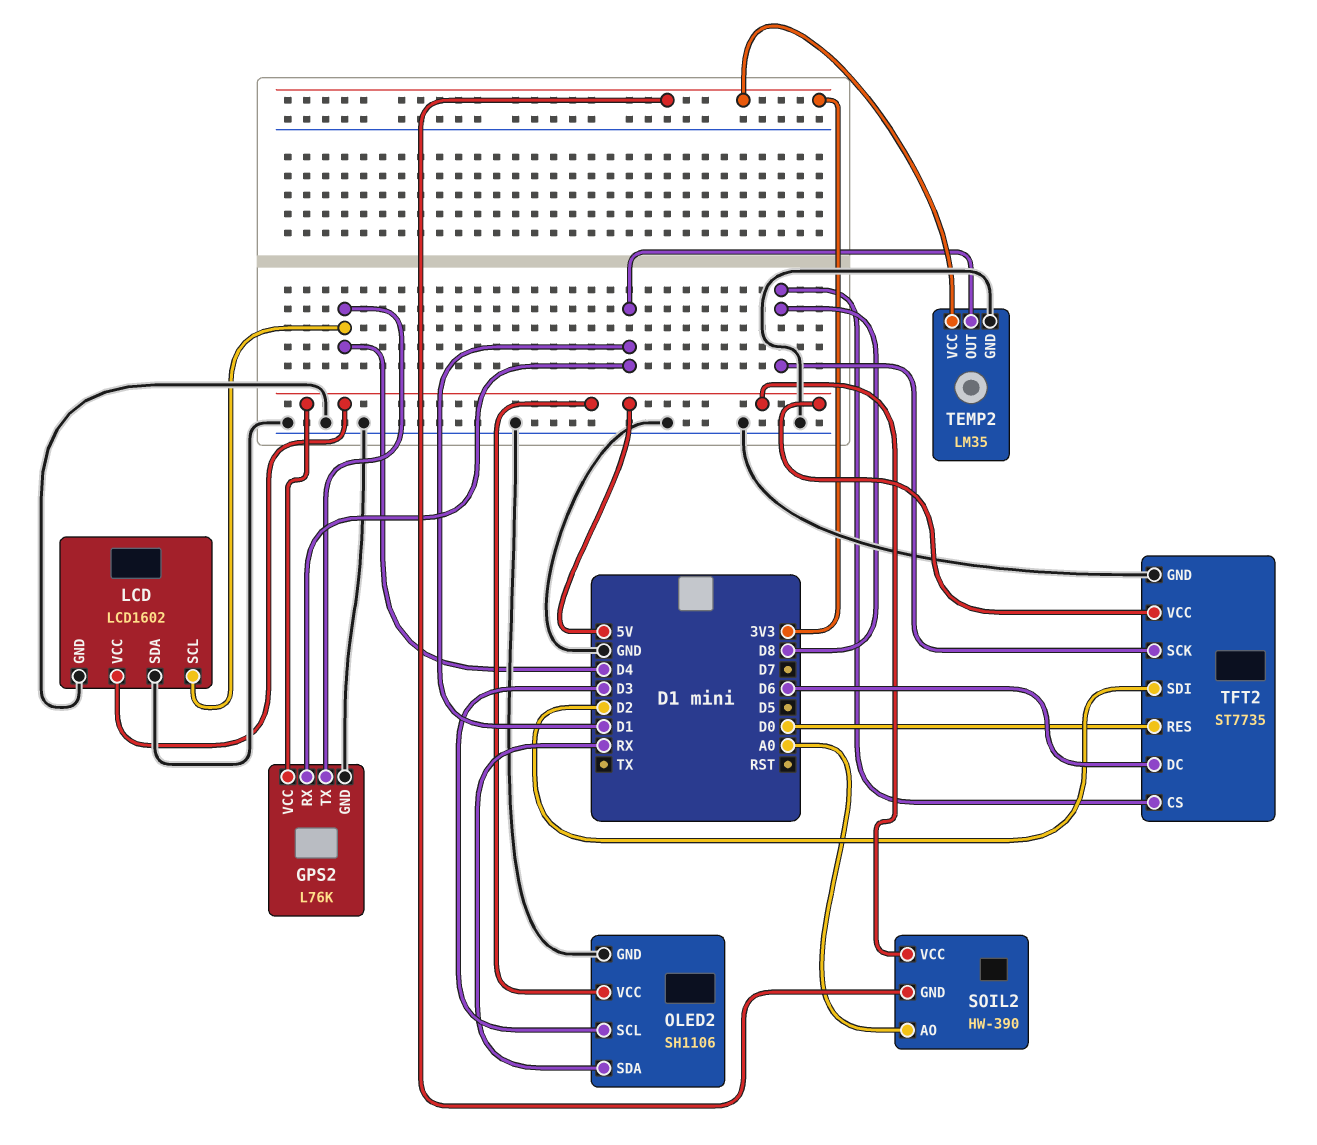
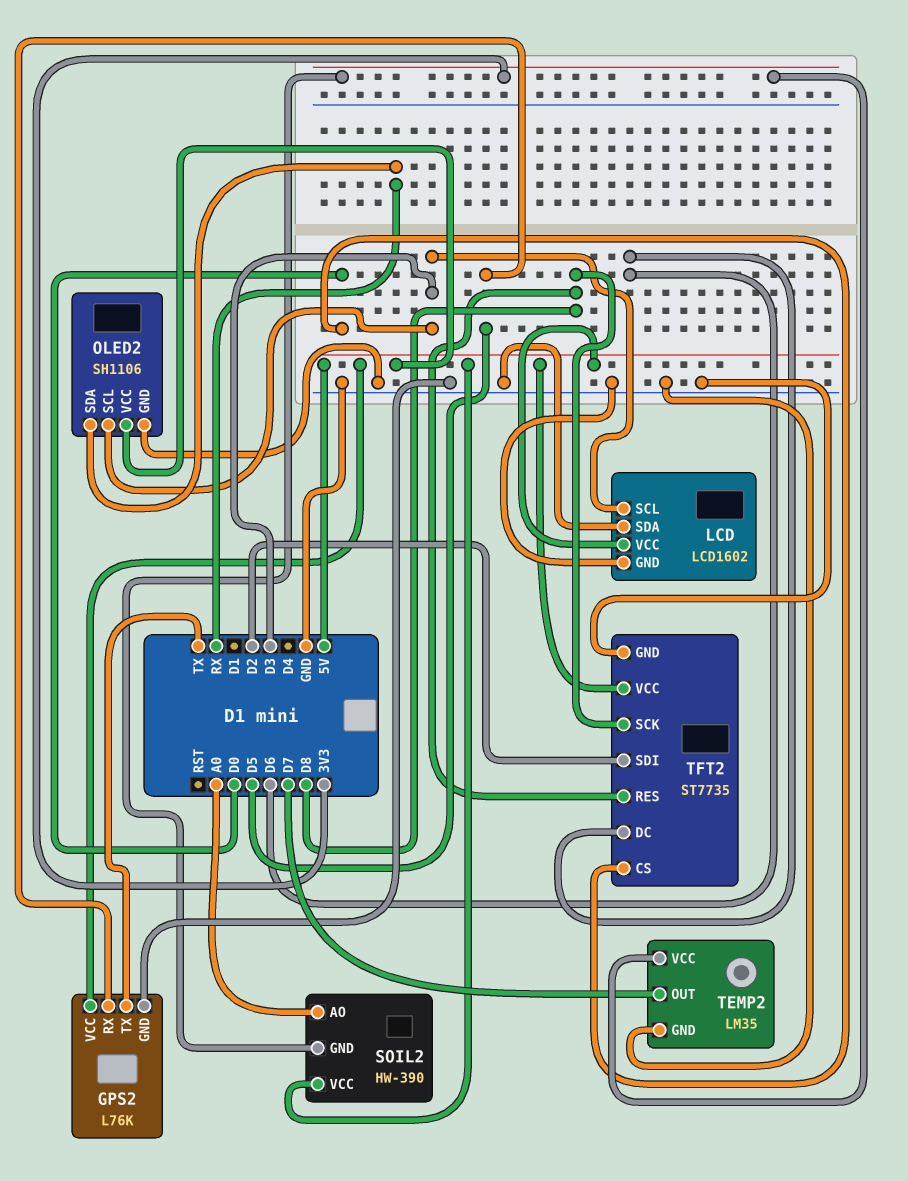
GPS2 pin RX: D1 -> D5
GPS2 pin TX: D4 -> TX
LCD pin SCL: D4 -> D3
TEMP2 pin OUT: D1 -> D7
TFT2 pin CS: D8 -> D0
TFT2 pin RES: D0 -> D8

